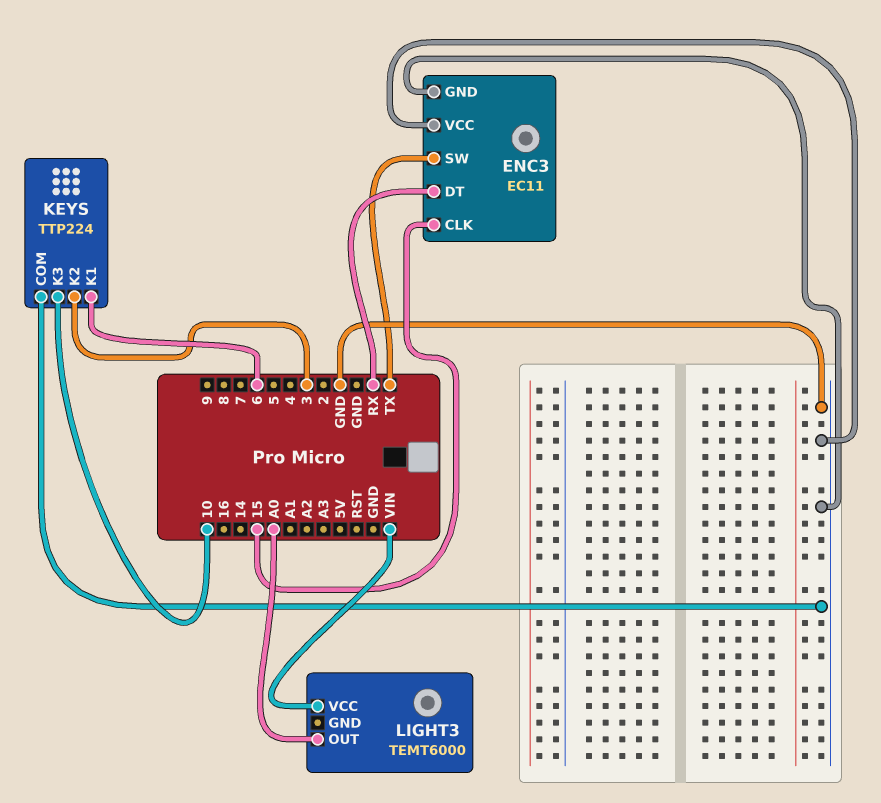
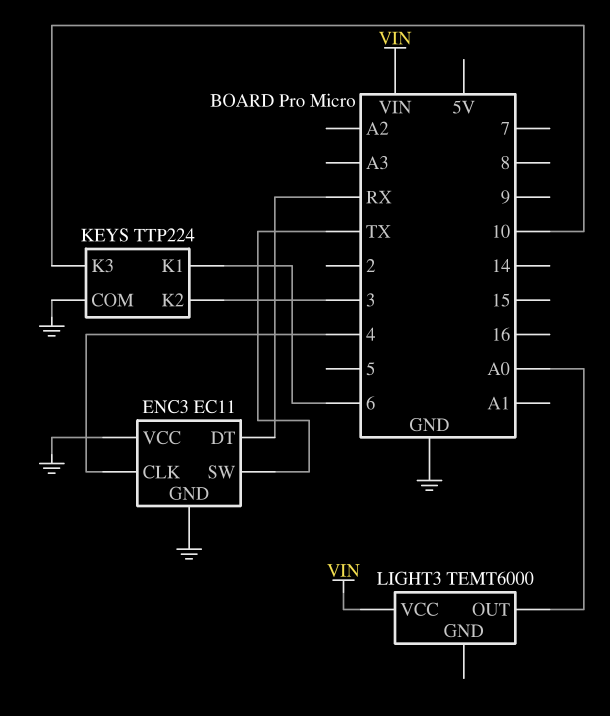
ENC3 pin CLK: 15 -> 4

